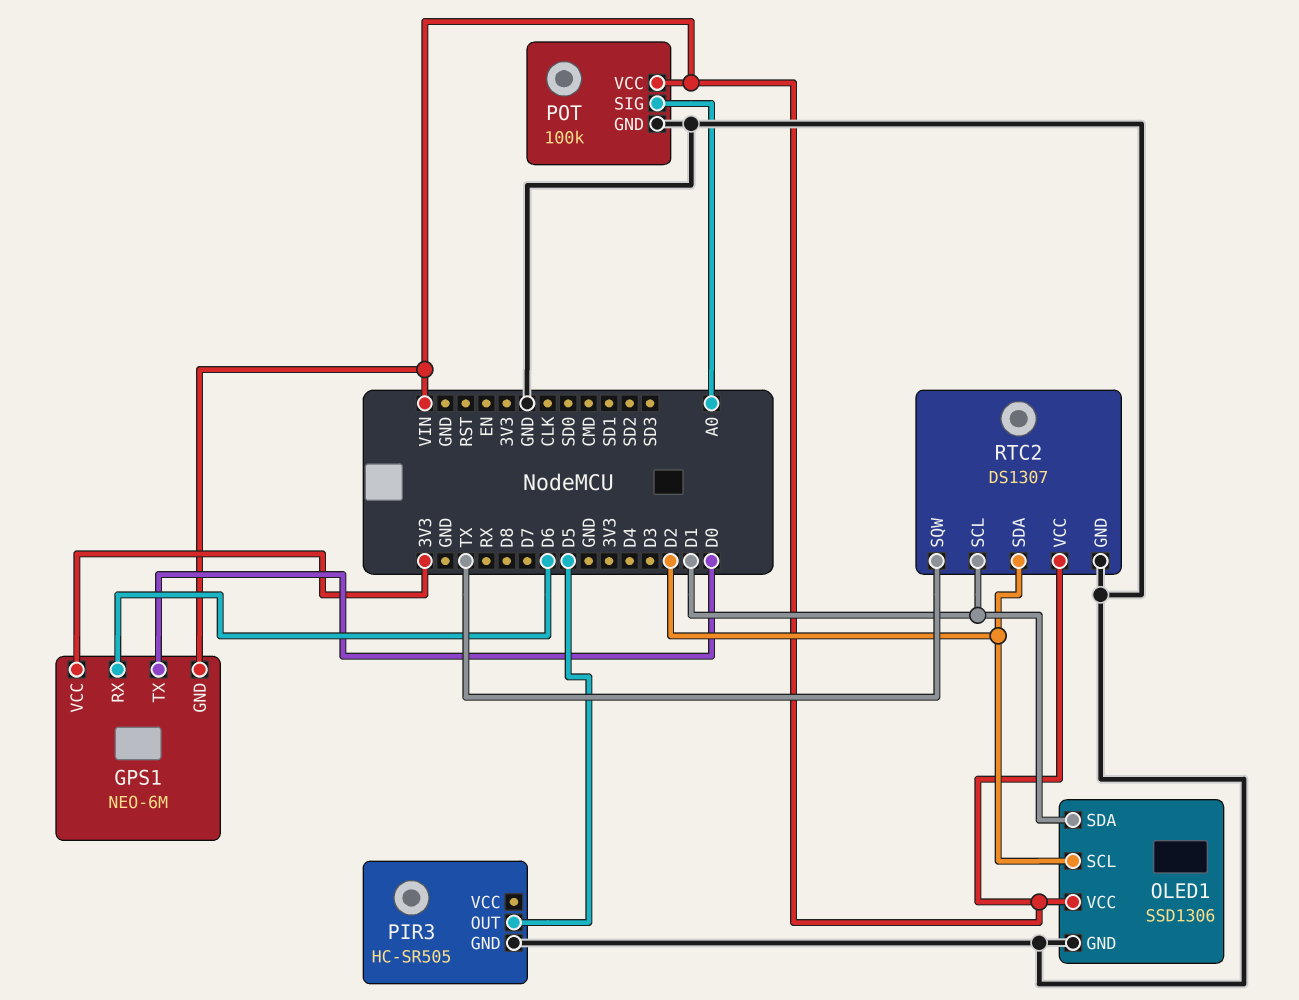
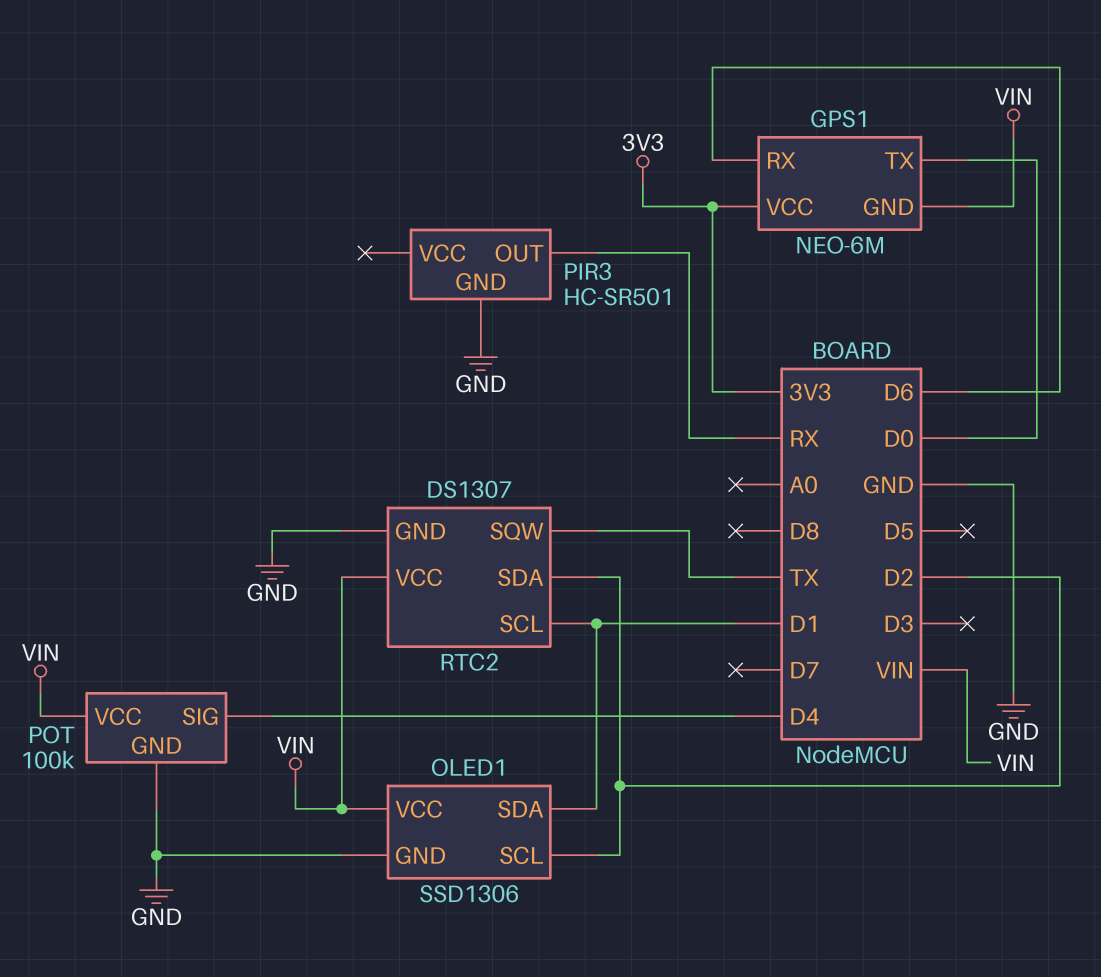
PIR3: HC-SR505 -> HC-SR501
PIR3 pin OUT: D5 -> RX
POT pin SIG: A0 -> D4

